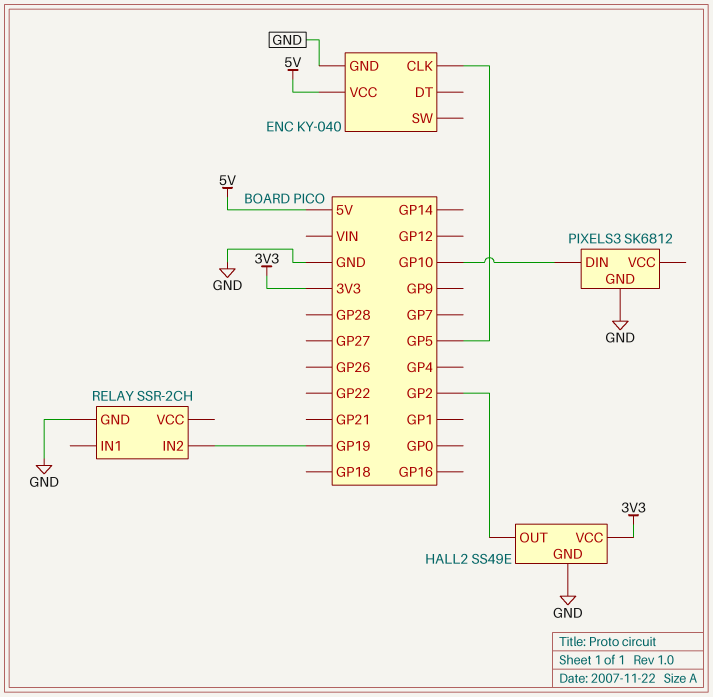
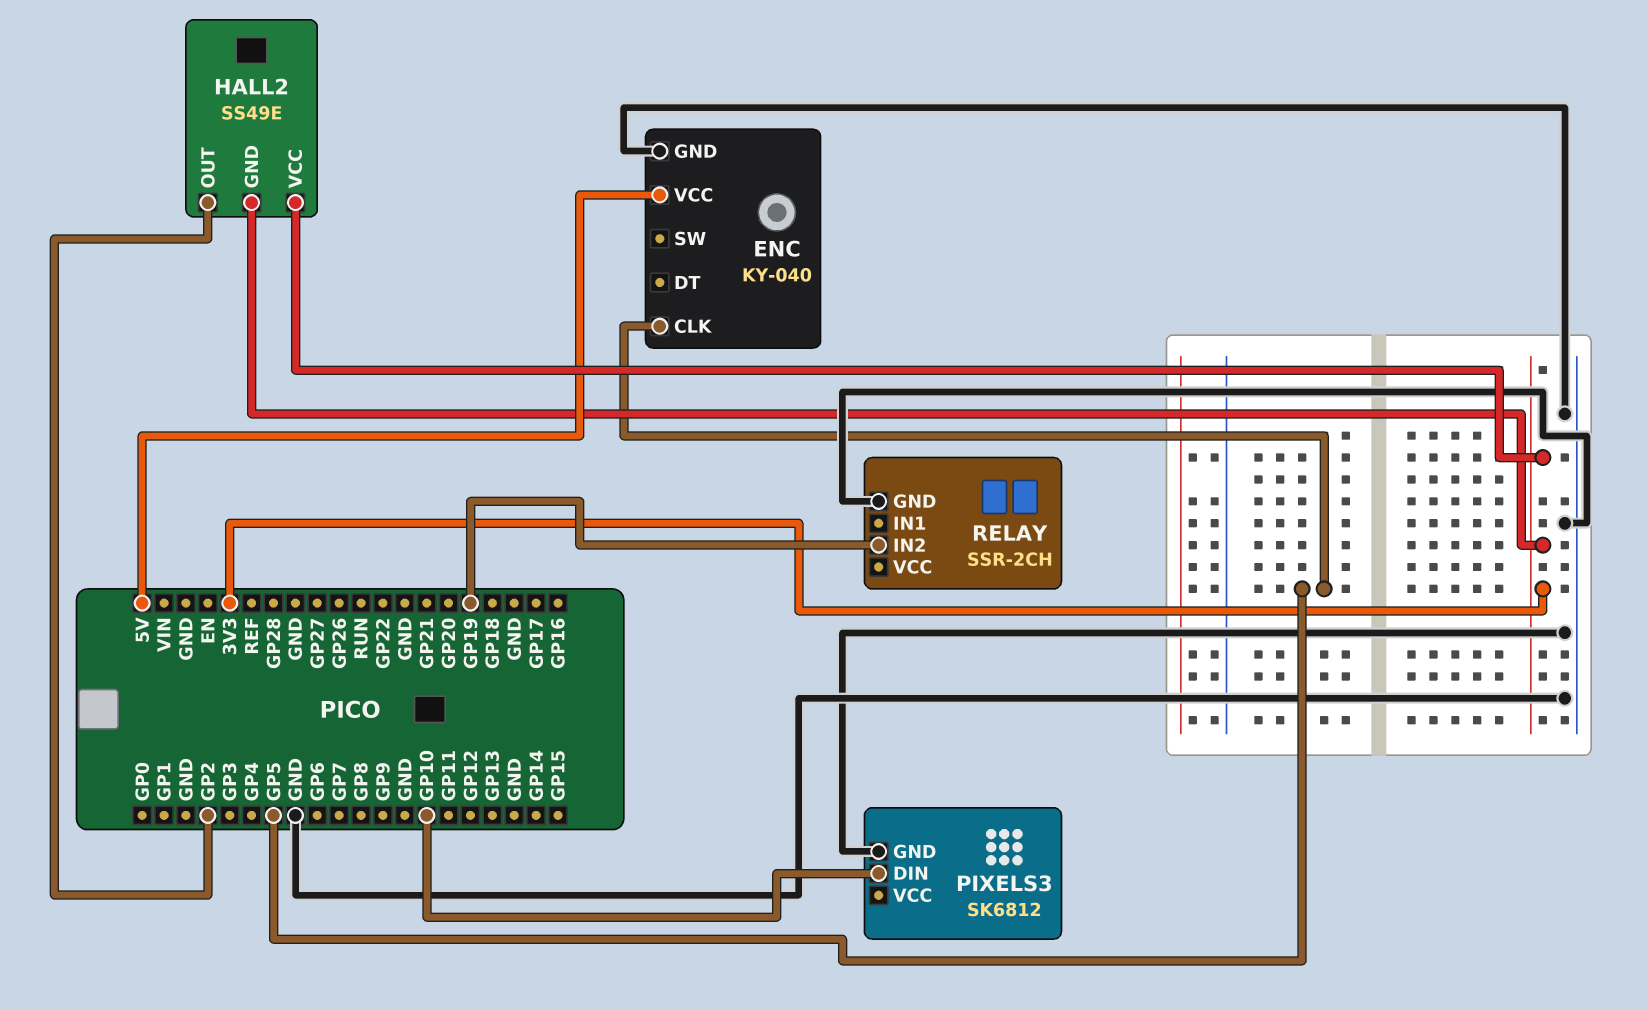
HALL2 pin GND: GND -> 3V3

